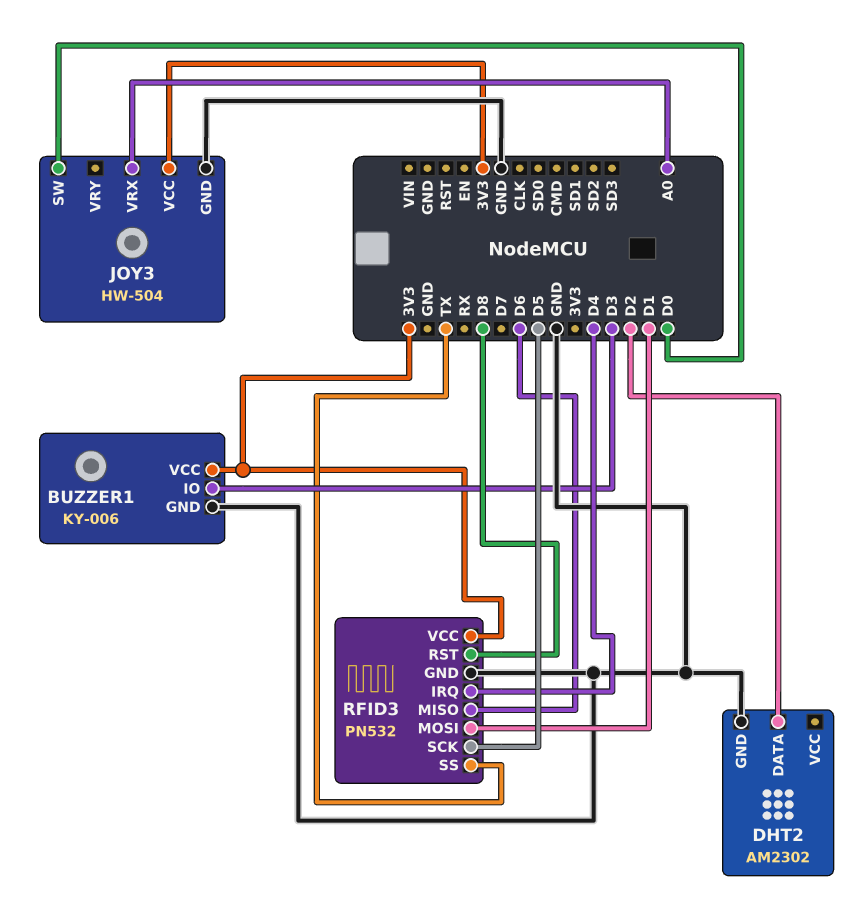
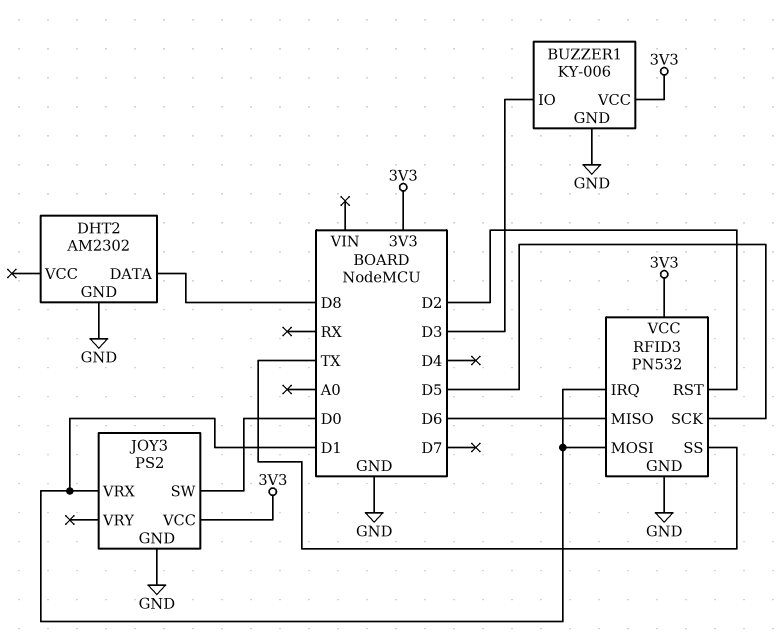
DHT2 pin DATA: D2 -> D8
JOY3: HW-504 -> PS2
JOY3 pin VRX: A0 -> D1
RFID3 pin IRQ: D4 -> D1
RFID3 pin RST: D8 -> D2

